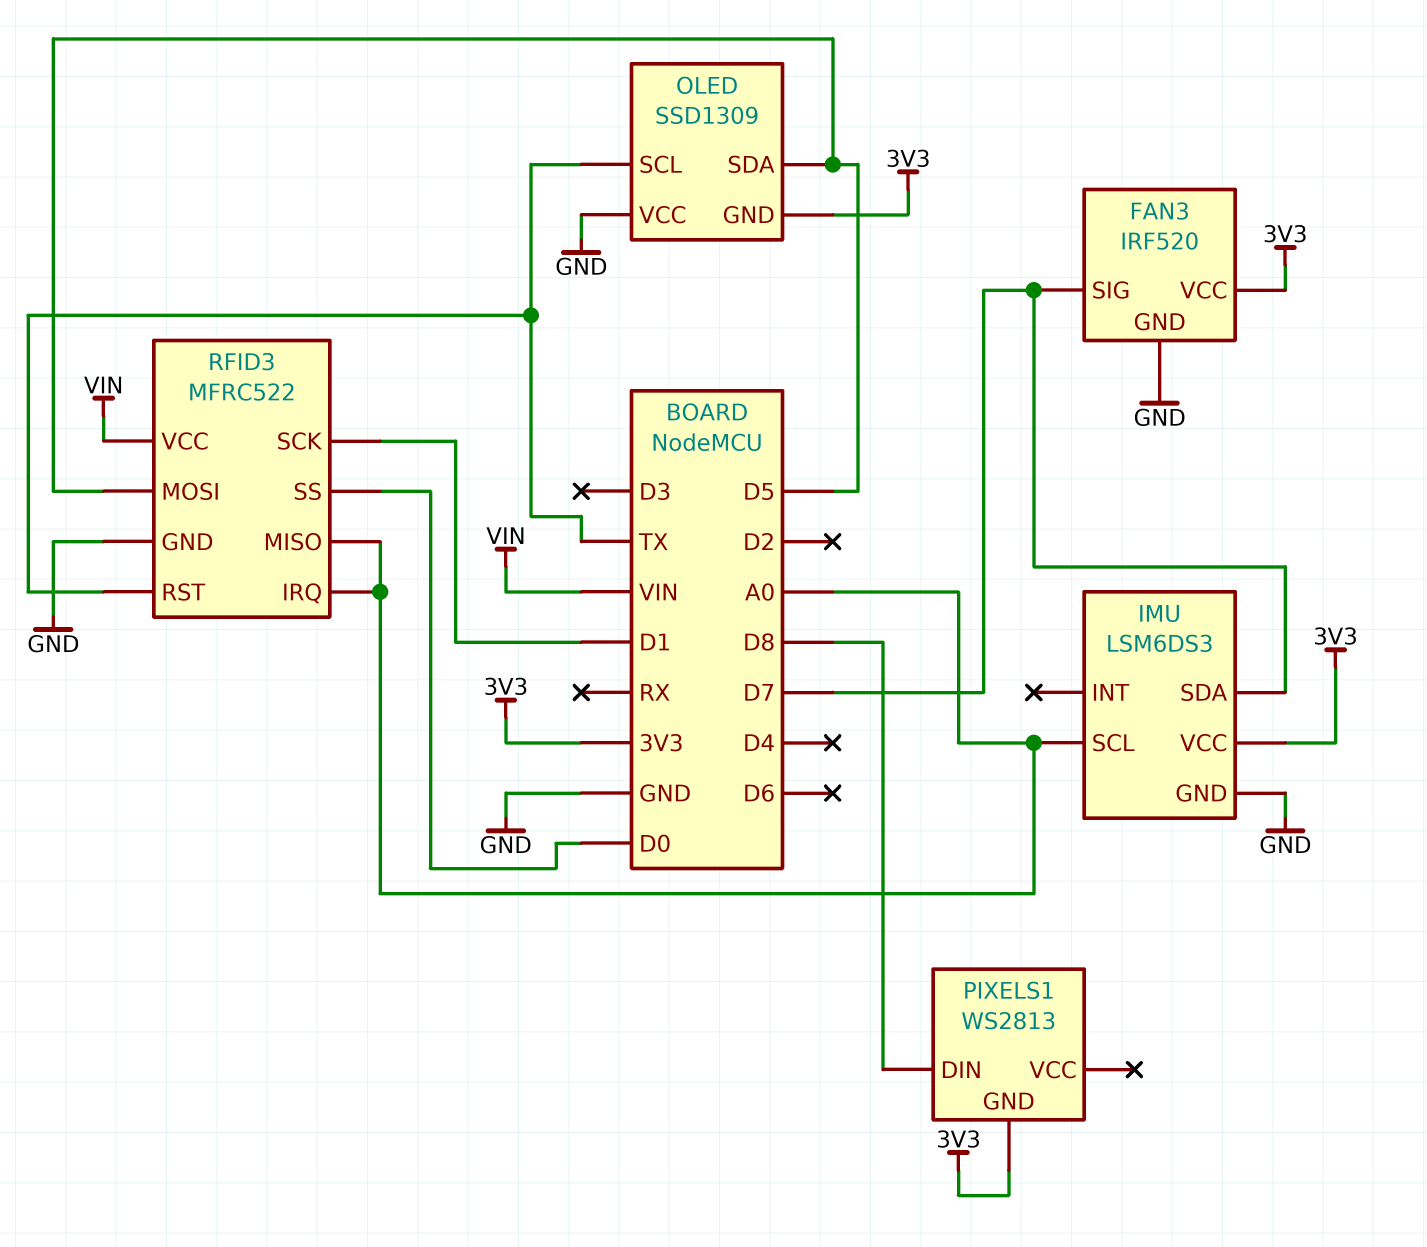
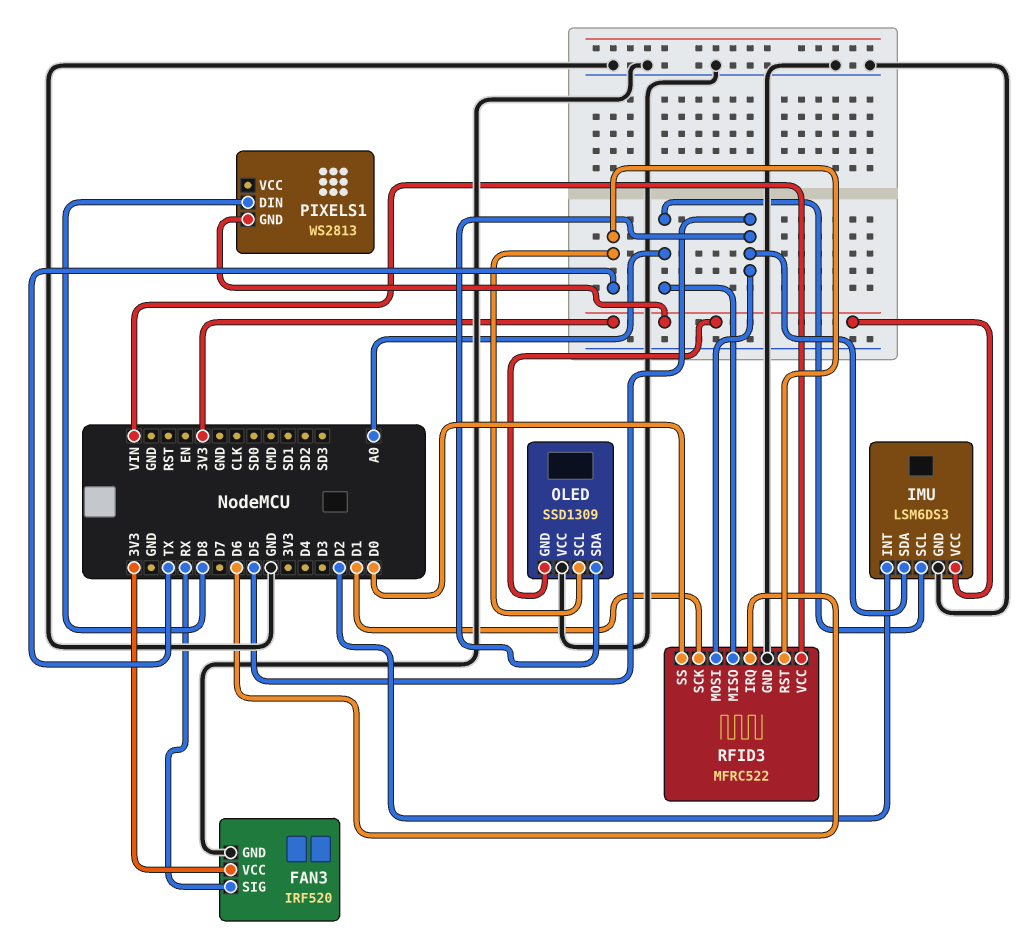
FAN3 pin SIG: D7 -> RX
IMU pin INT: none -> D2
IMU pin SDA: D7 -> D5
RFID3 pin IRQ: A0 -> D6

